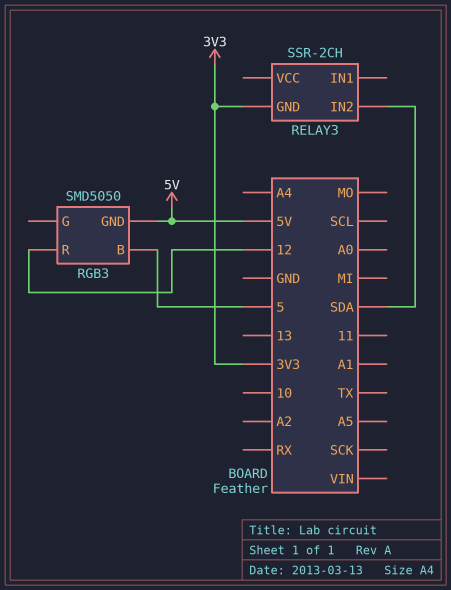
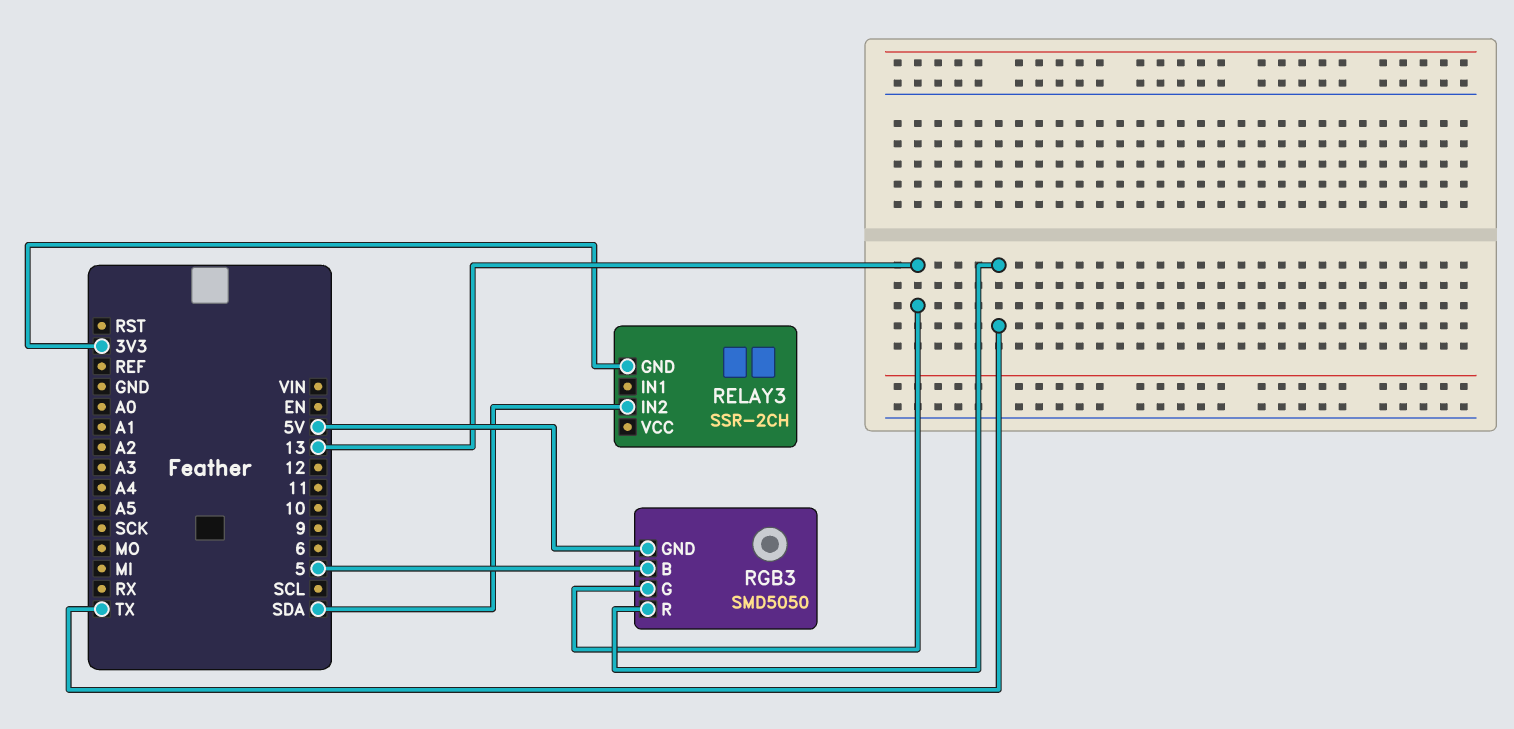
RGB3 pin G: none -> 13
RGB3 pin R: 12 -> TX

